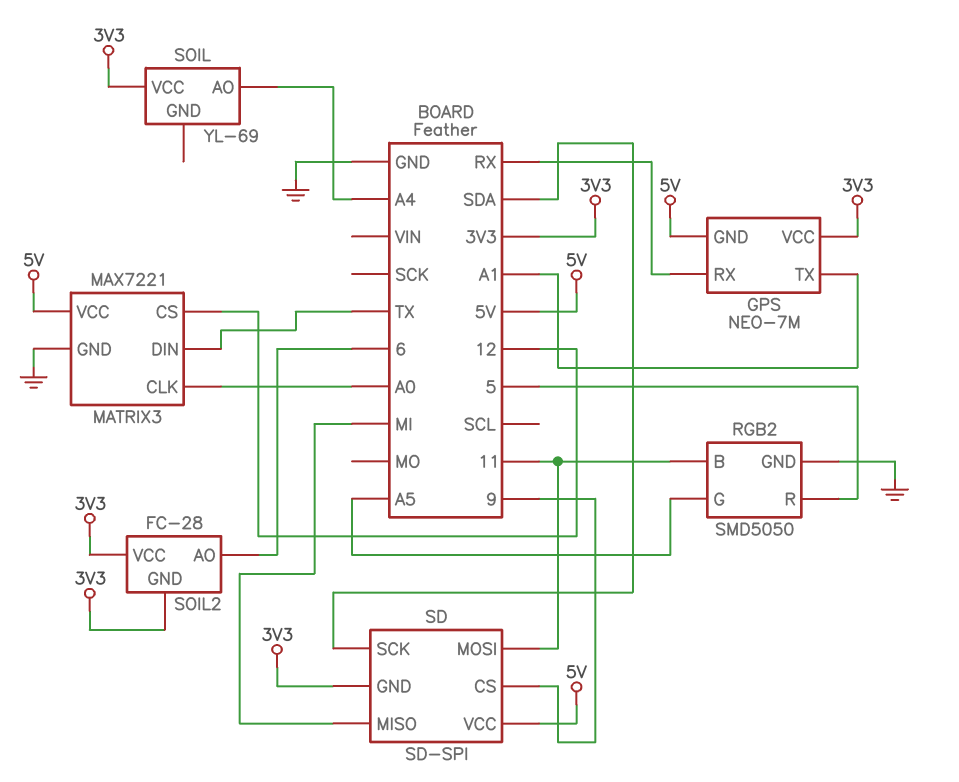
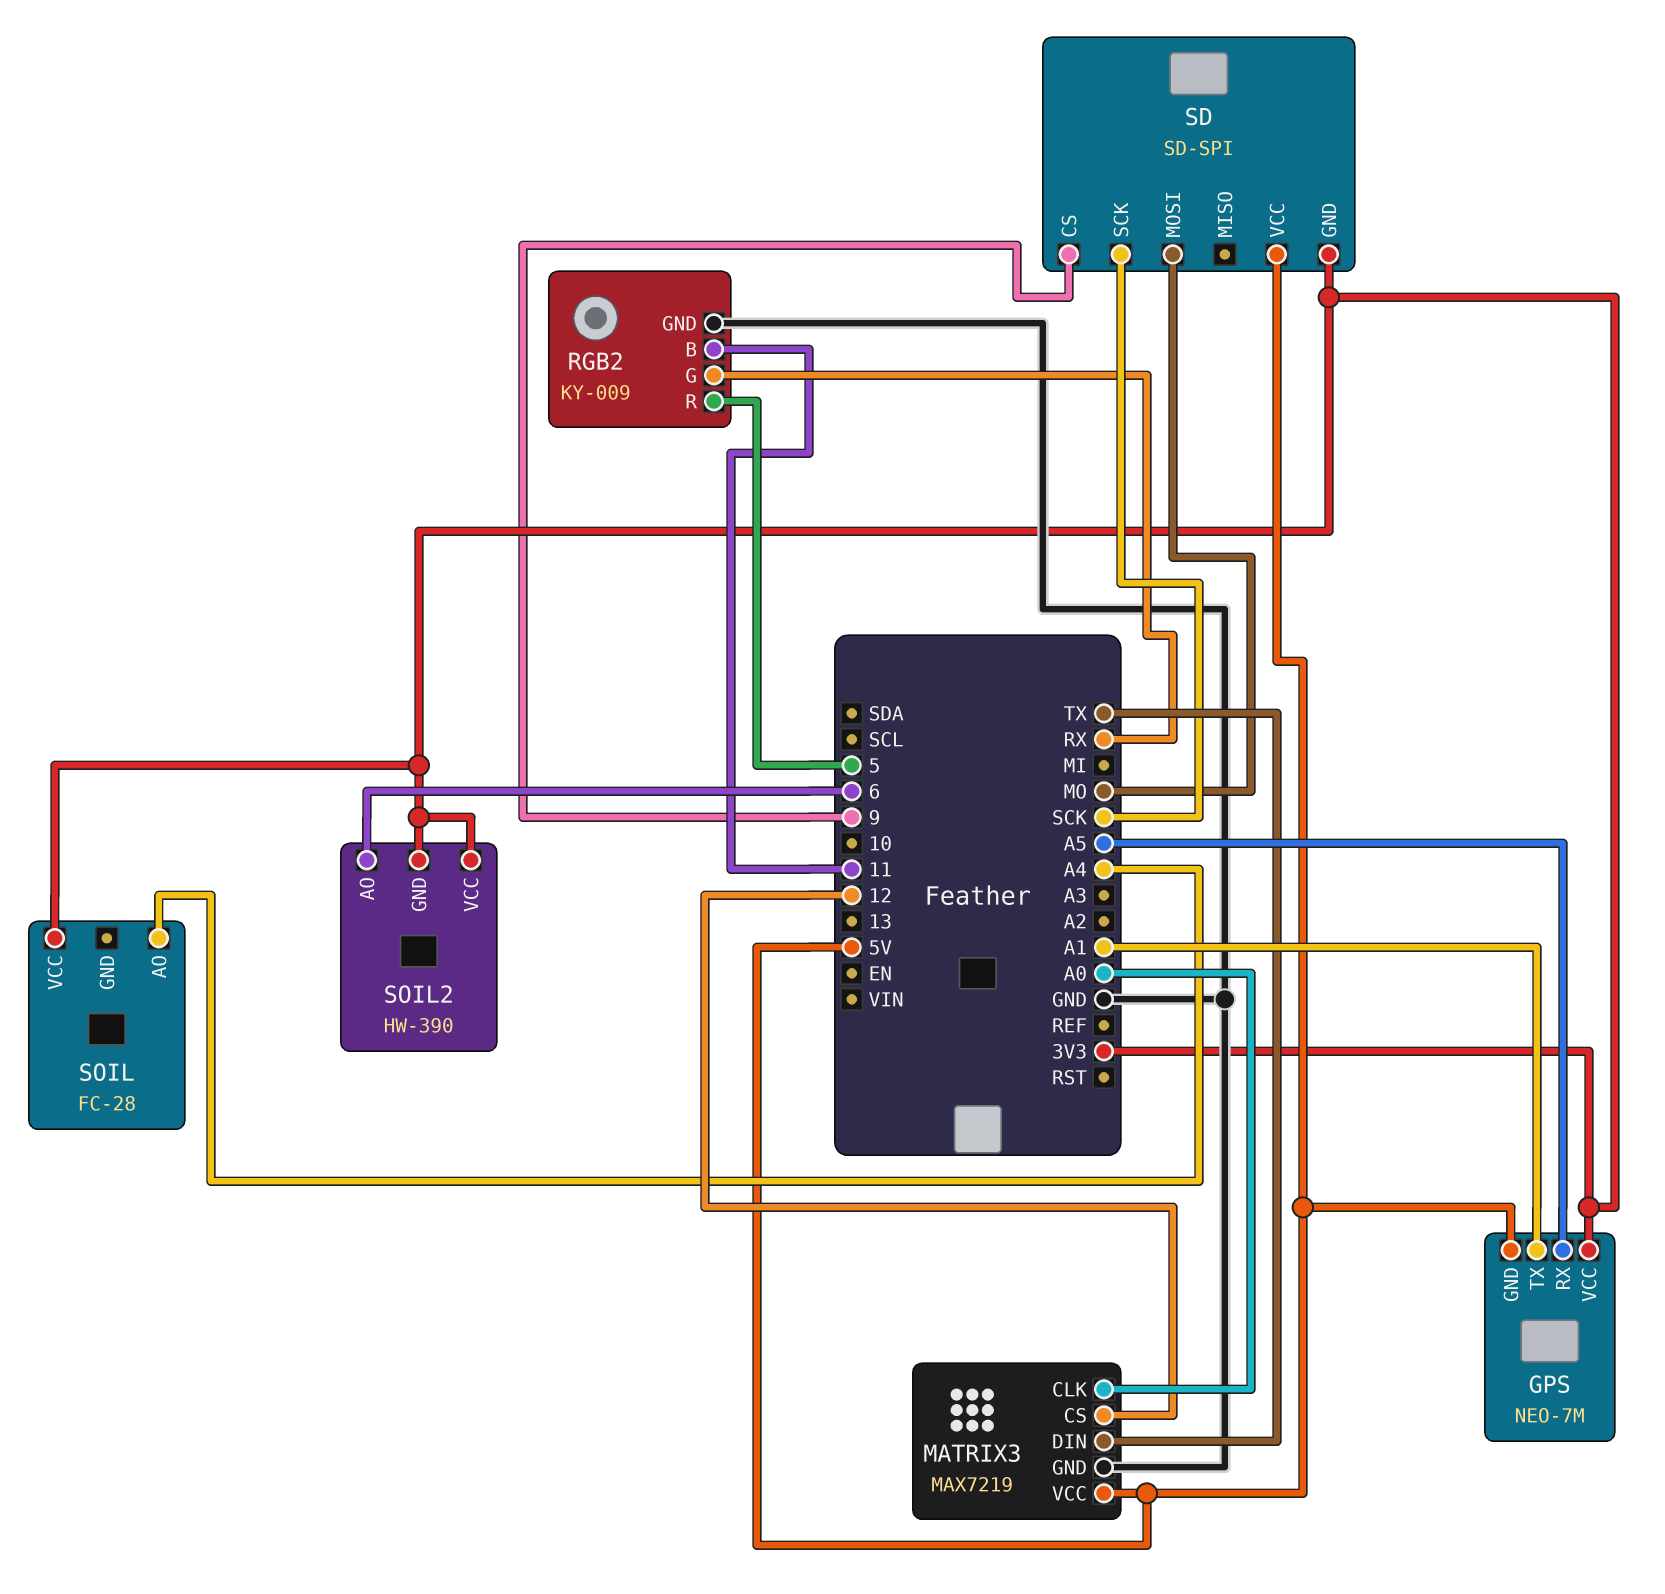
GPS pin RX: RX -> A5
MATRIX3: MAX7221 -> MAX7219
RGB2: SMD5050 -> KY-009
RGB2 pin G: A5 -> RX
SD pin MISO: MI -> none
SD pin MOSI: 11 -> MO
SD pin SCK: SDA -> SCK
SOIL: YL-69 -> FC-28
SOIL2: FC-28 -> HW-390

